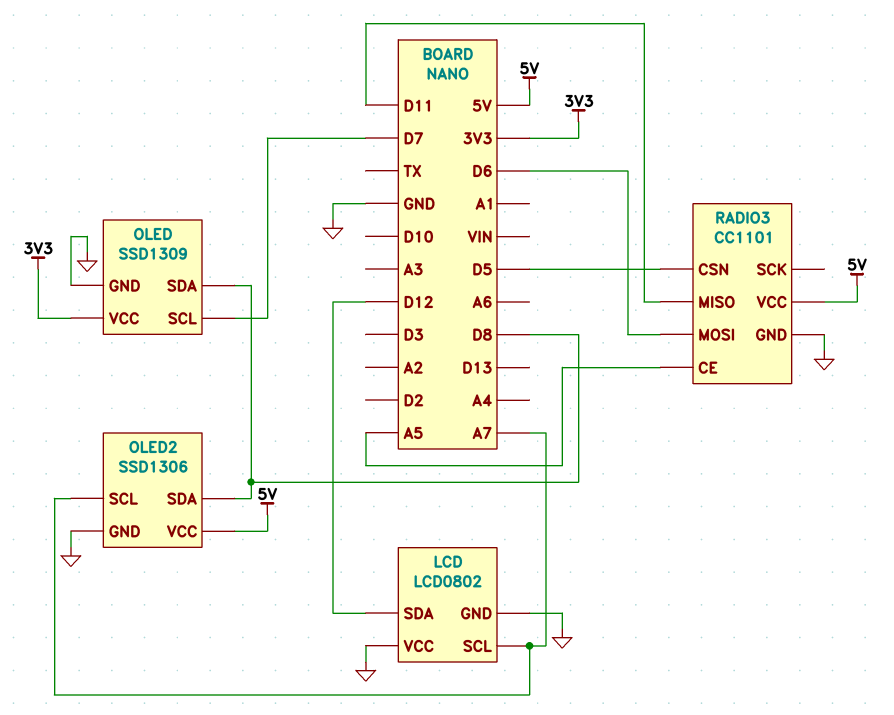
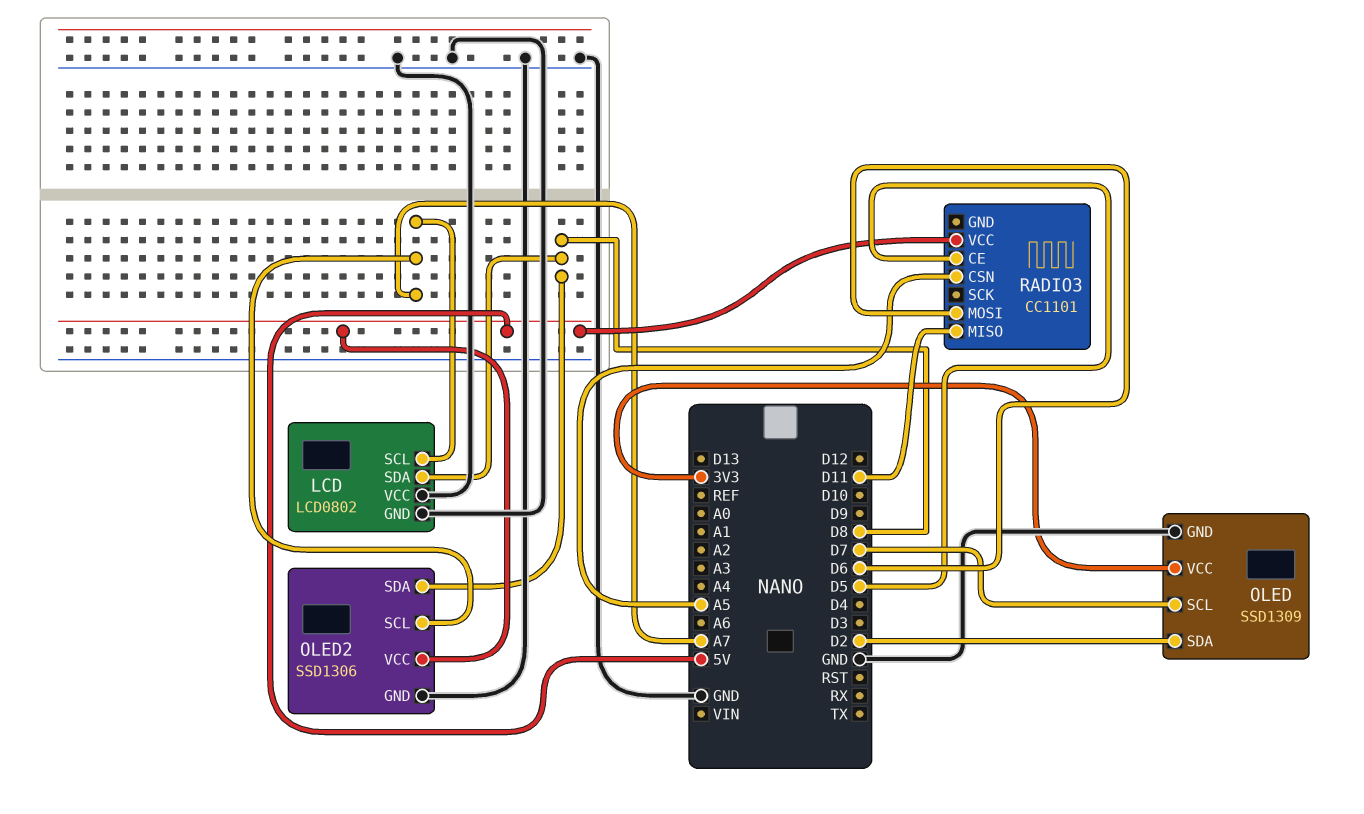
LCD pin SDA: D12 -> D8
OLED pin SDA: D8 -> D2
RADIO3 pin CE: A5 -> D5
RADIO3 pin CSN: D5 -> A5
RADIO3 pin GND: GND -> none

